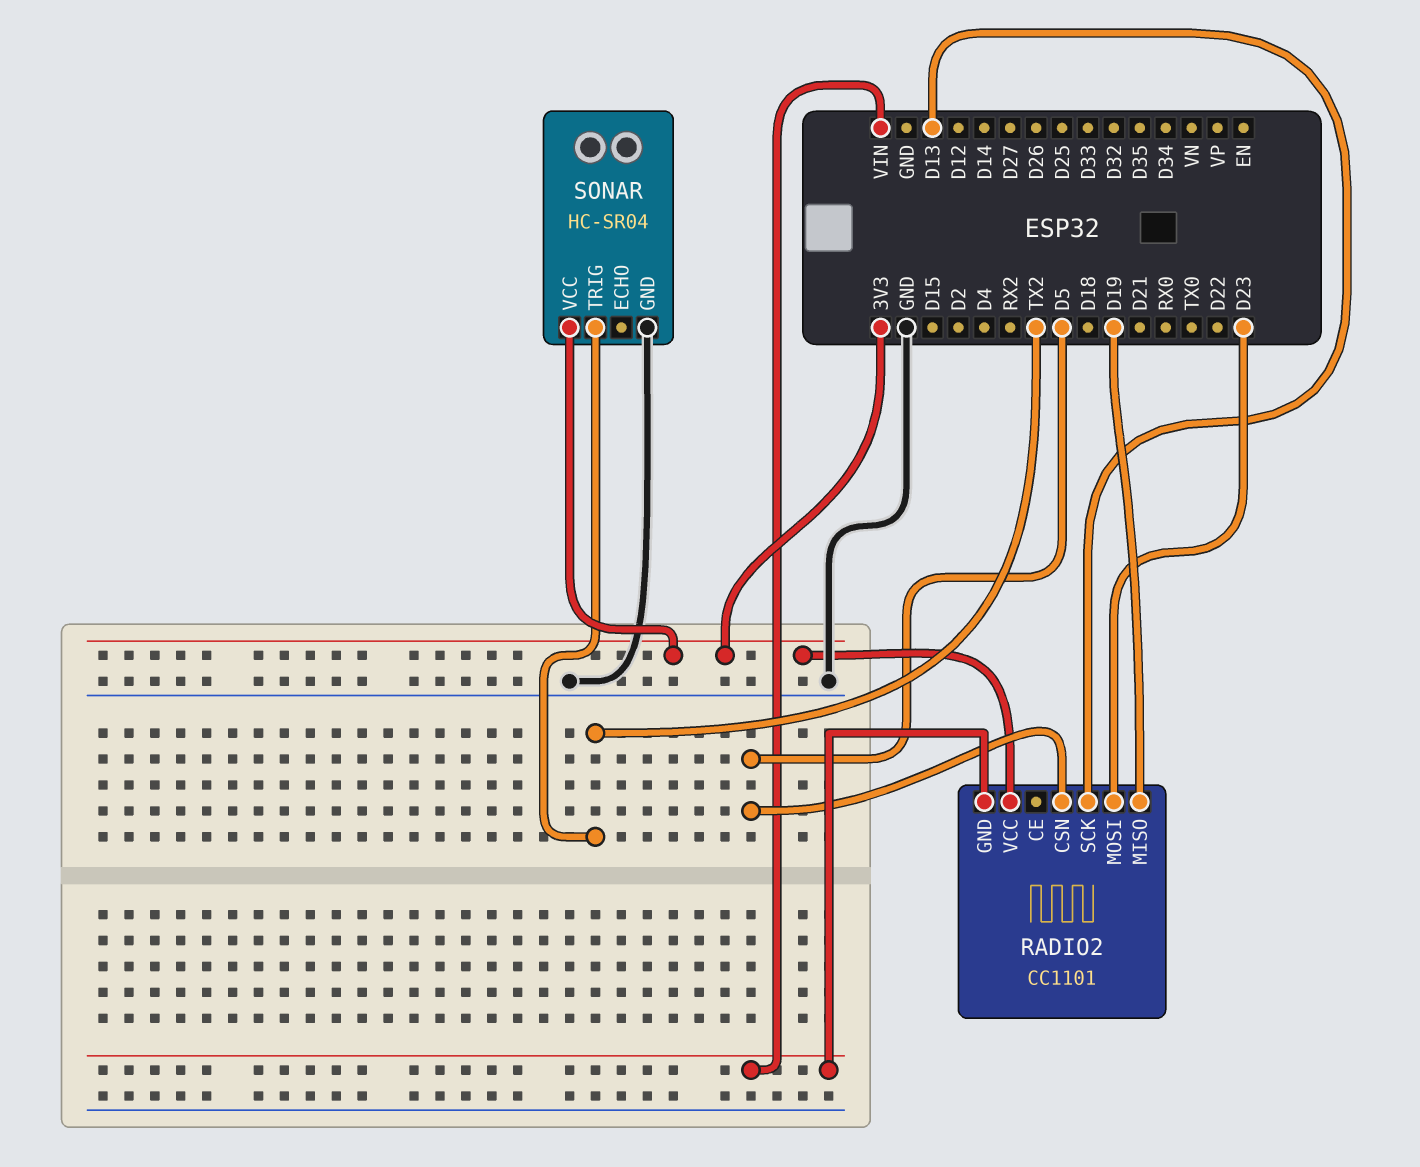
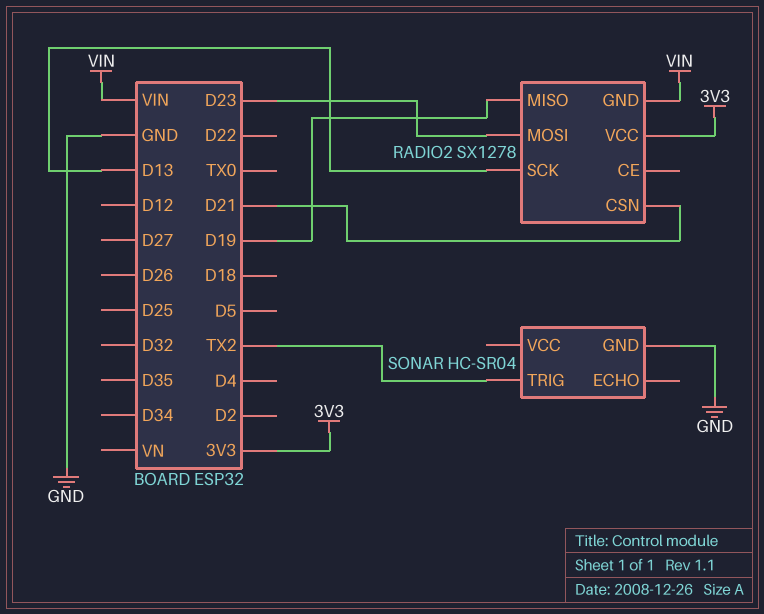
RADIO2: CC1101 -> SX1278
RADIO2 pin CSN: D5 -> D21
SONAR pin VCC: 3V3 -> none

